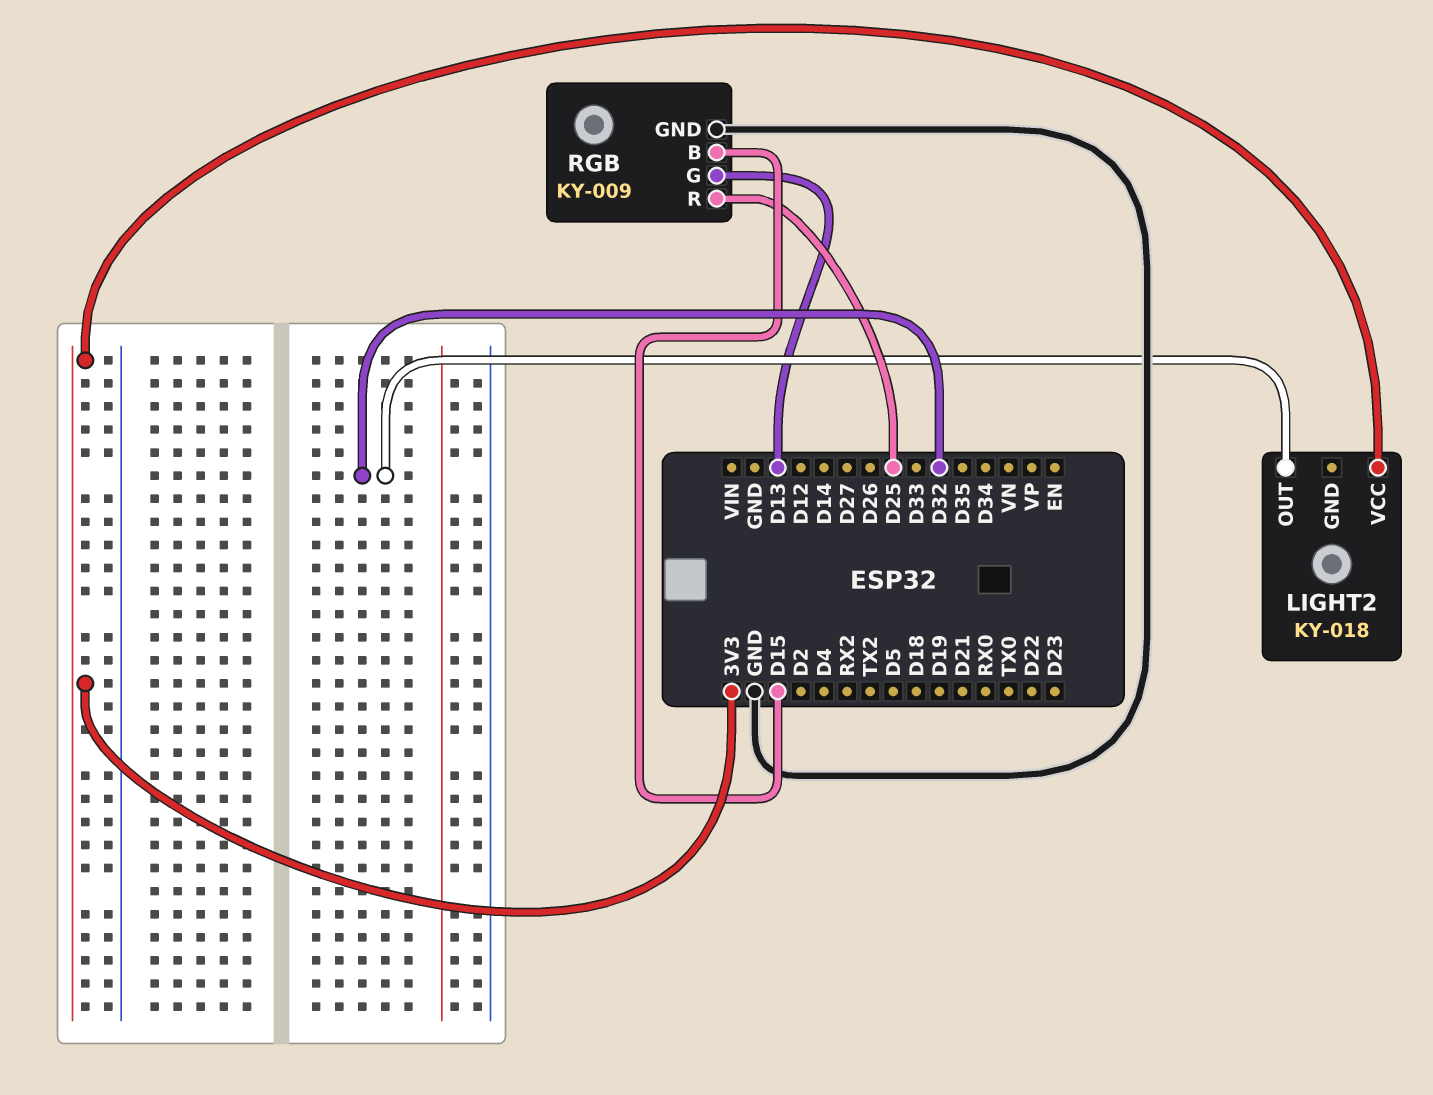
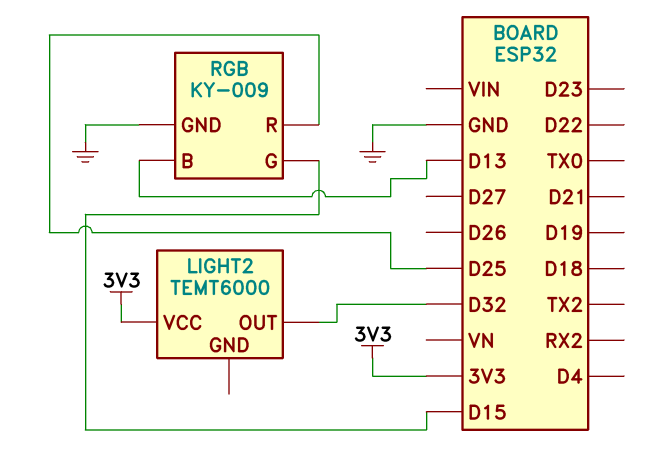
LIGHT2: KY-018 -> TEMT6000
RGB pin B: D15 -> D13
RGB pin G: D13 -> D15

